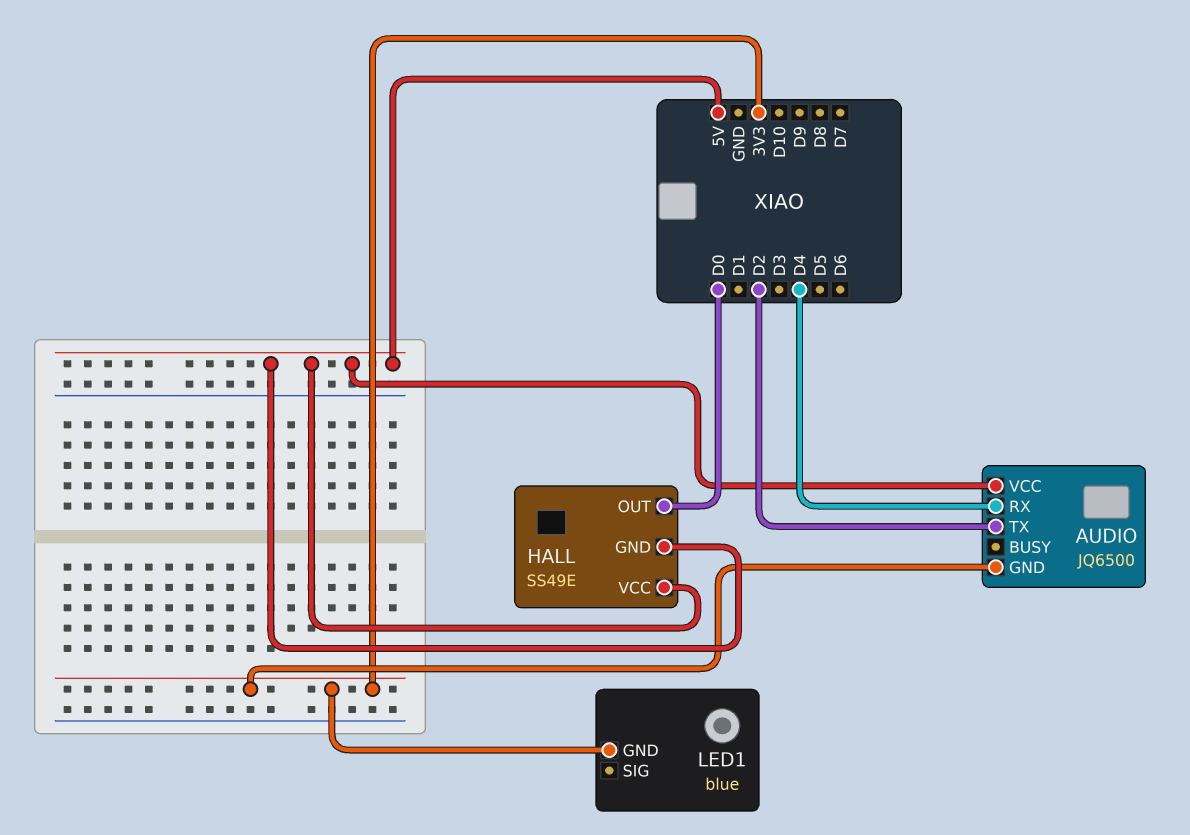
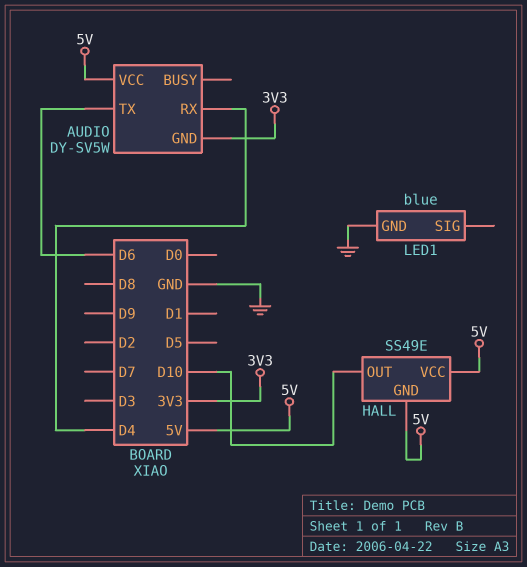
AUDIO: JQ6500 -> DY-SV5W
AUDIO pin TX: D2 -> D6
HALL pin OUT: D0 -> D10
LED1 pin GND: 3V3 -> GND

